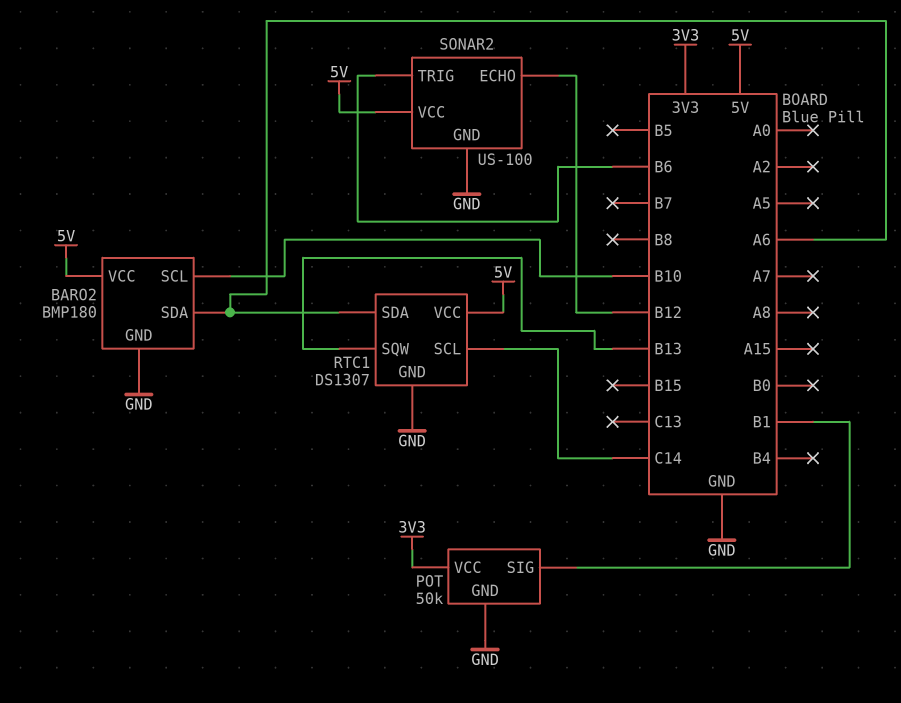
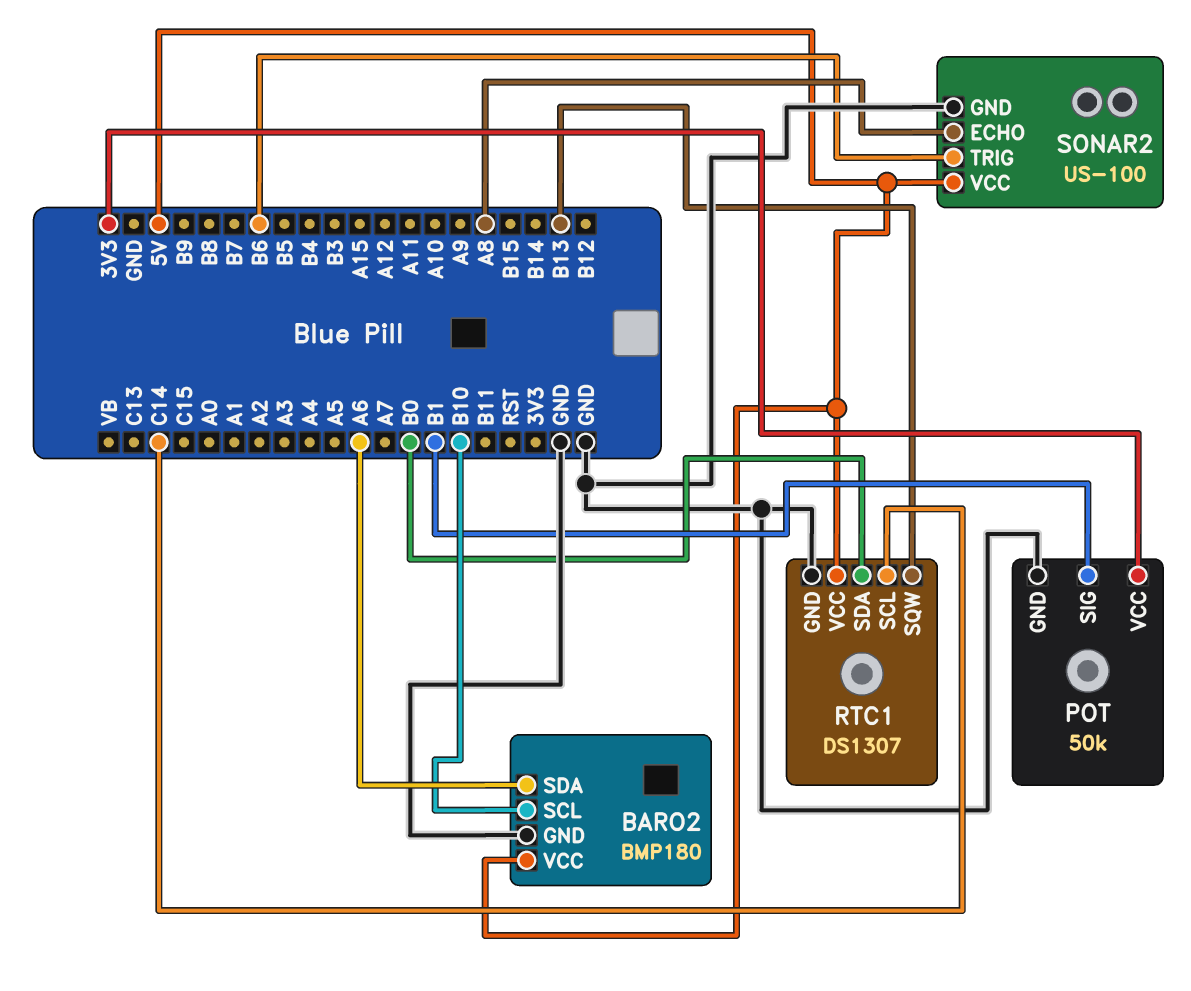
RTC1 pin SDA: A6 -> B0
SONAR2 pin ECHO: B12 -> A8

